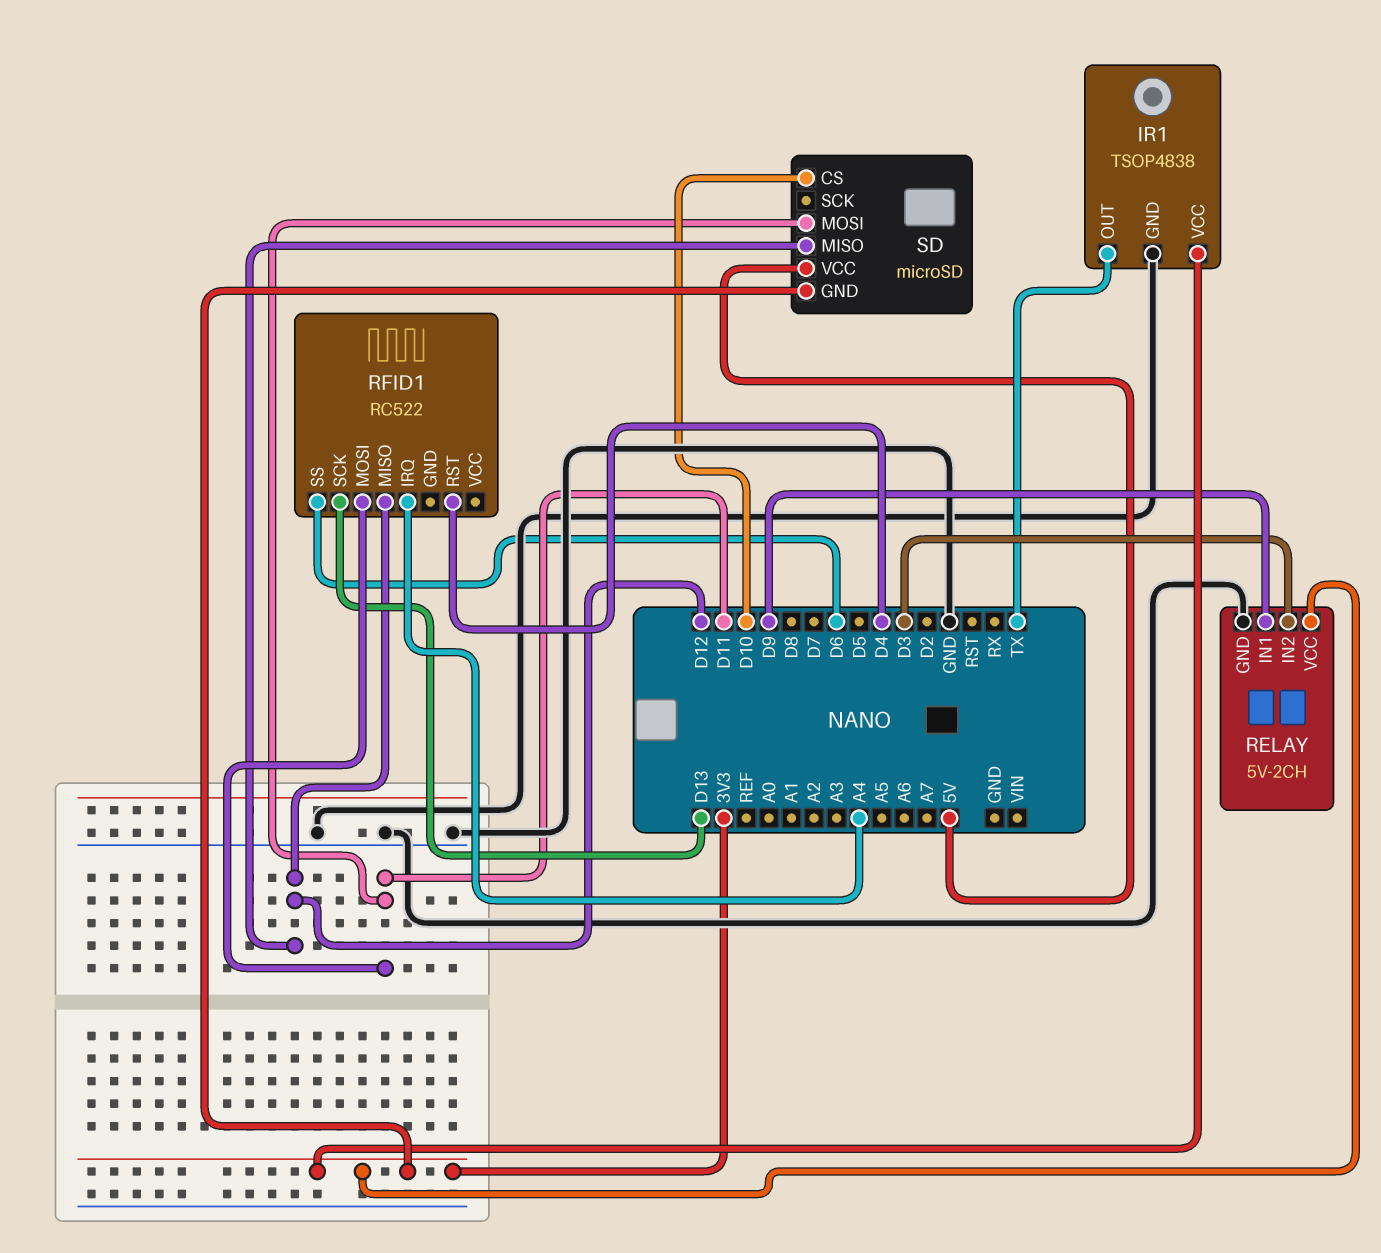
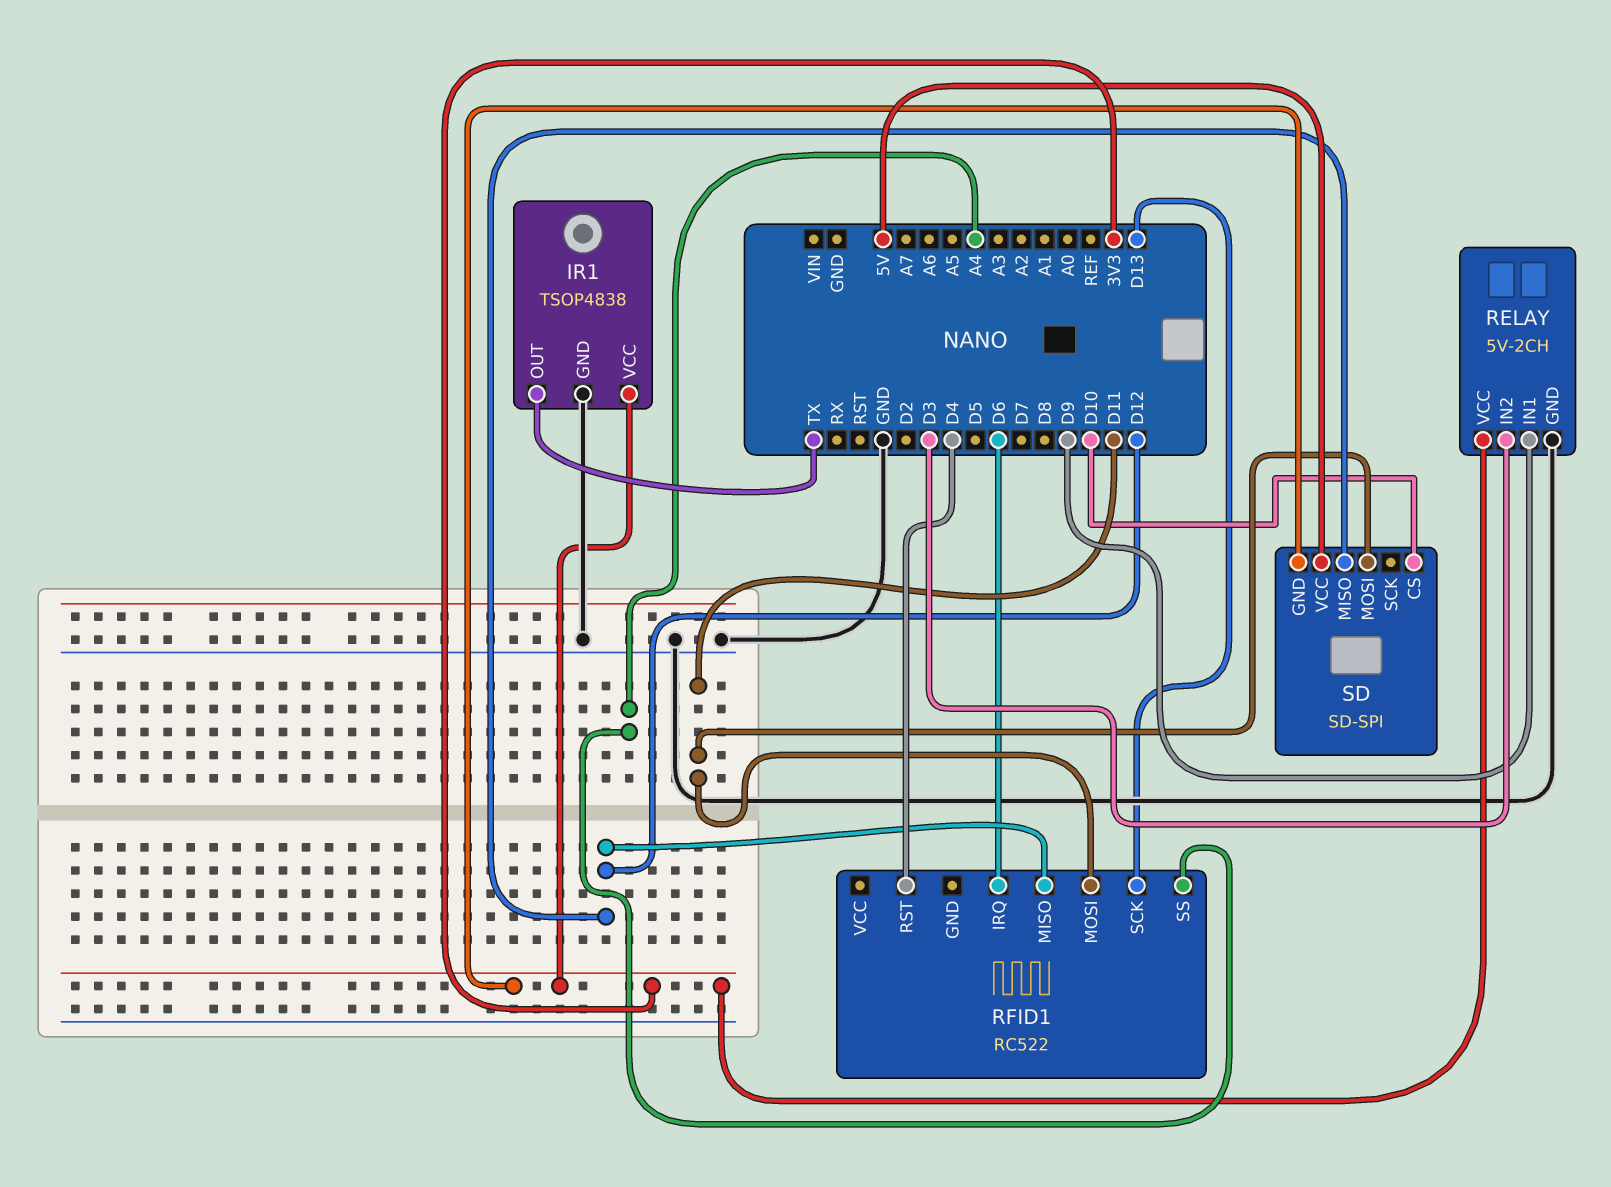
RFID1 pin IRQ: A4 -> D6
RFID1 pin SS: D6 -> A4
SD: microSD -> SD-SPI

